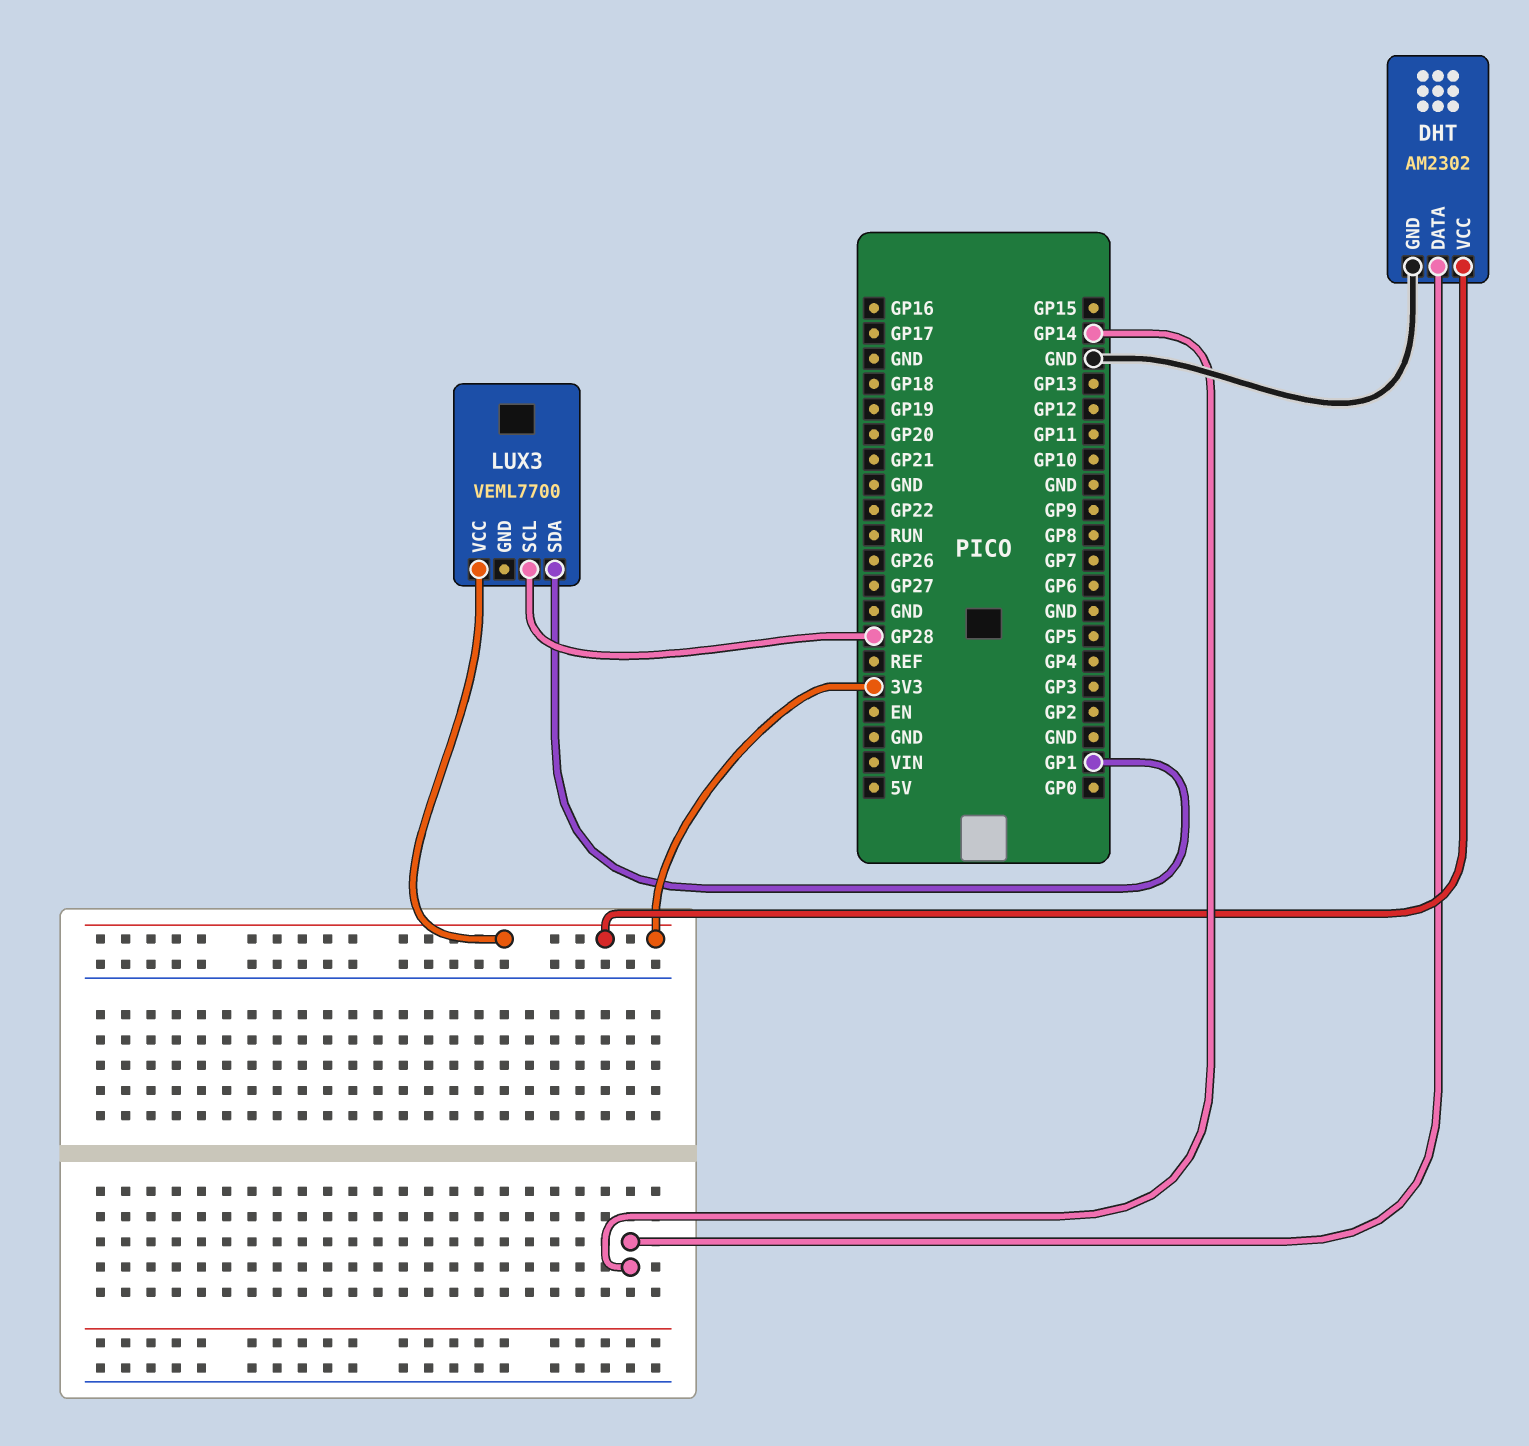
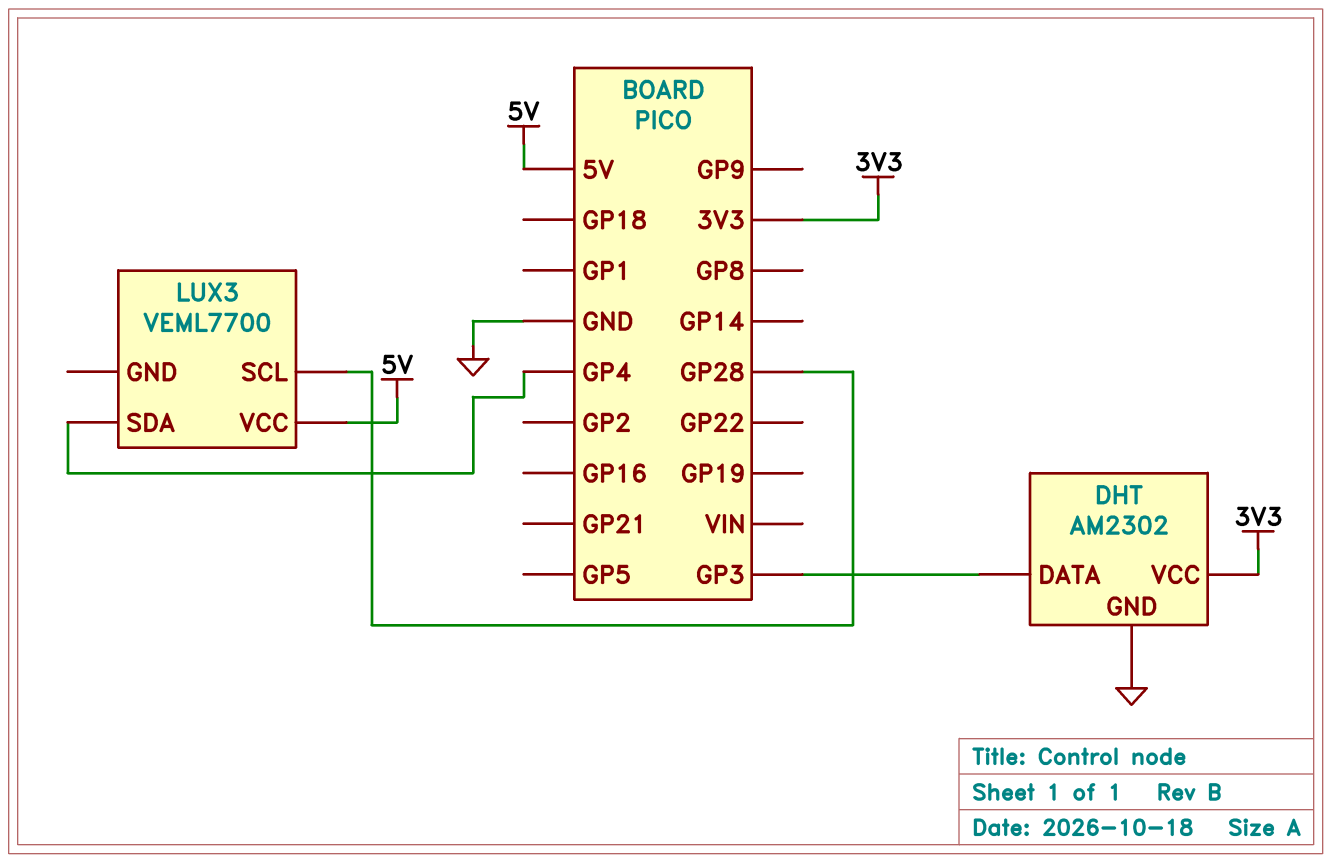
DHT pin DATA: GP14 -> GP3
LUX3 pin SDA: GP1 -> GP4
LUX3 pin VCC: 3V3 -> 5V

